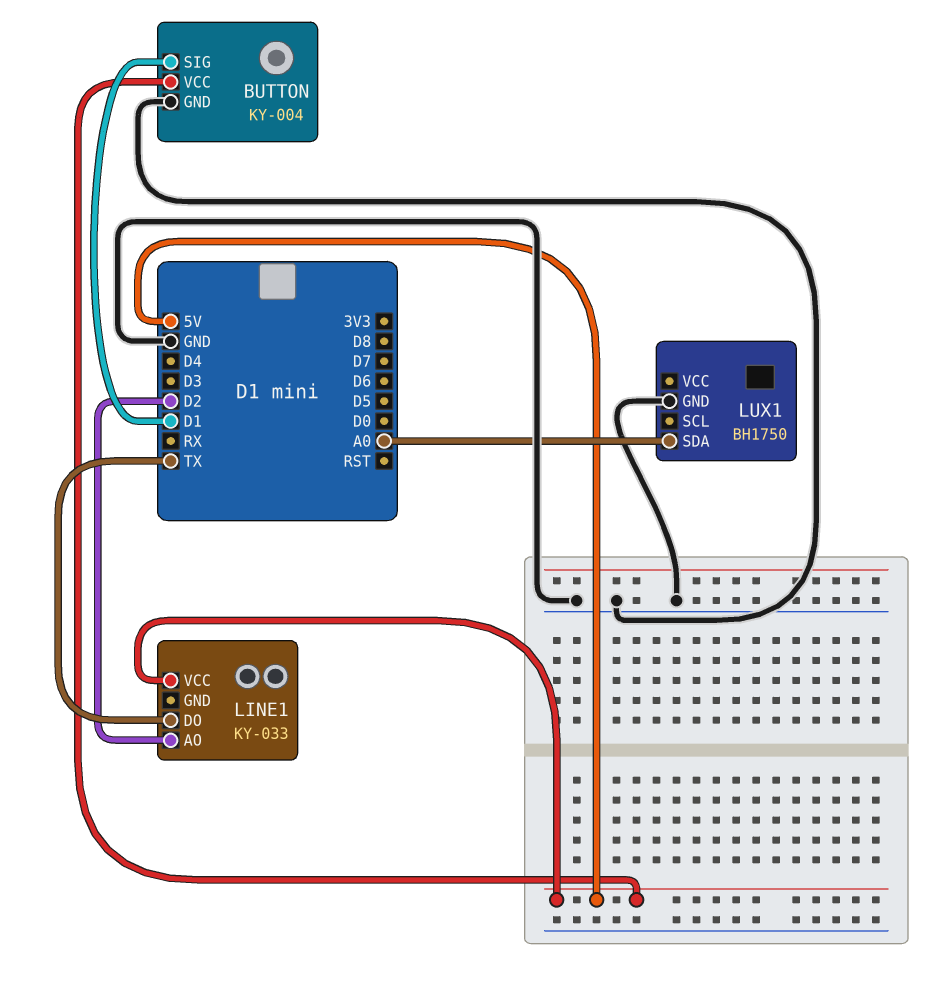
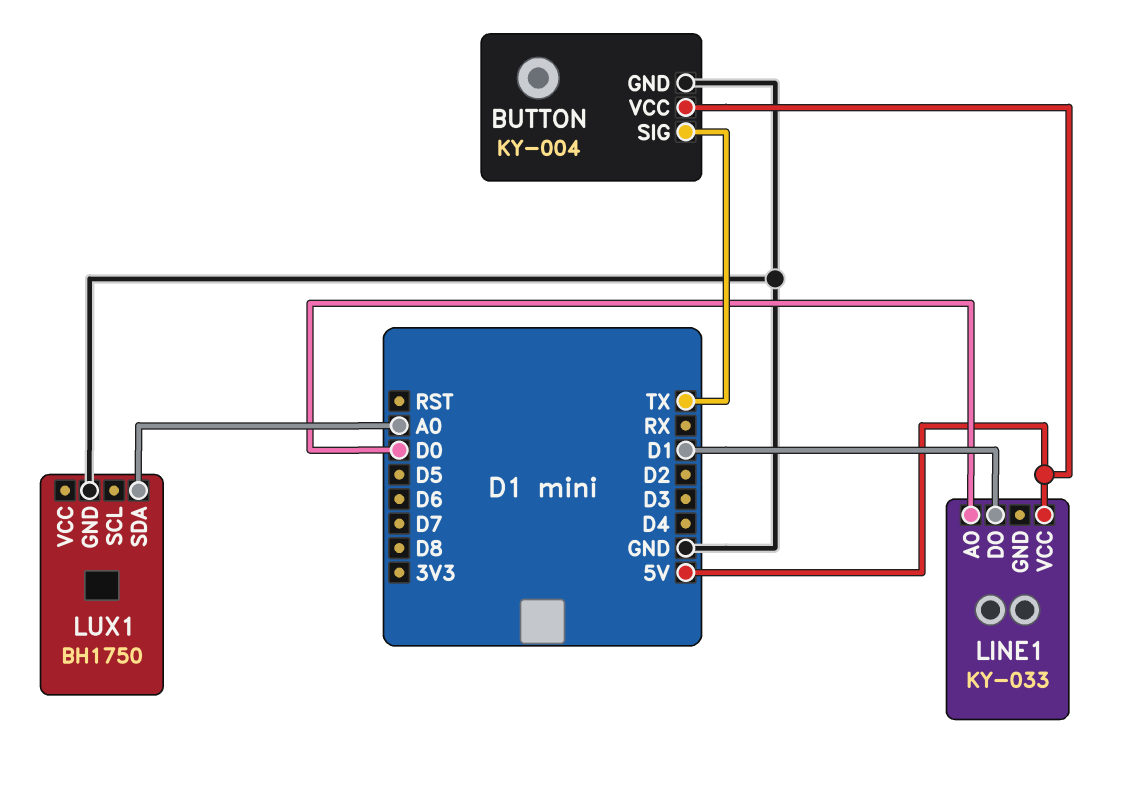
BUTTON pin SIG: D1 -> TX
LINE1 pin AO: D2 -> D0
LINE1 pin DO: TX -> D1

